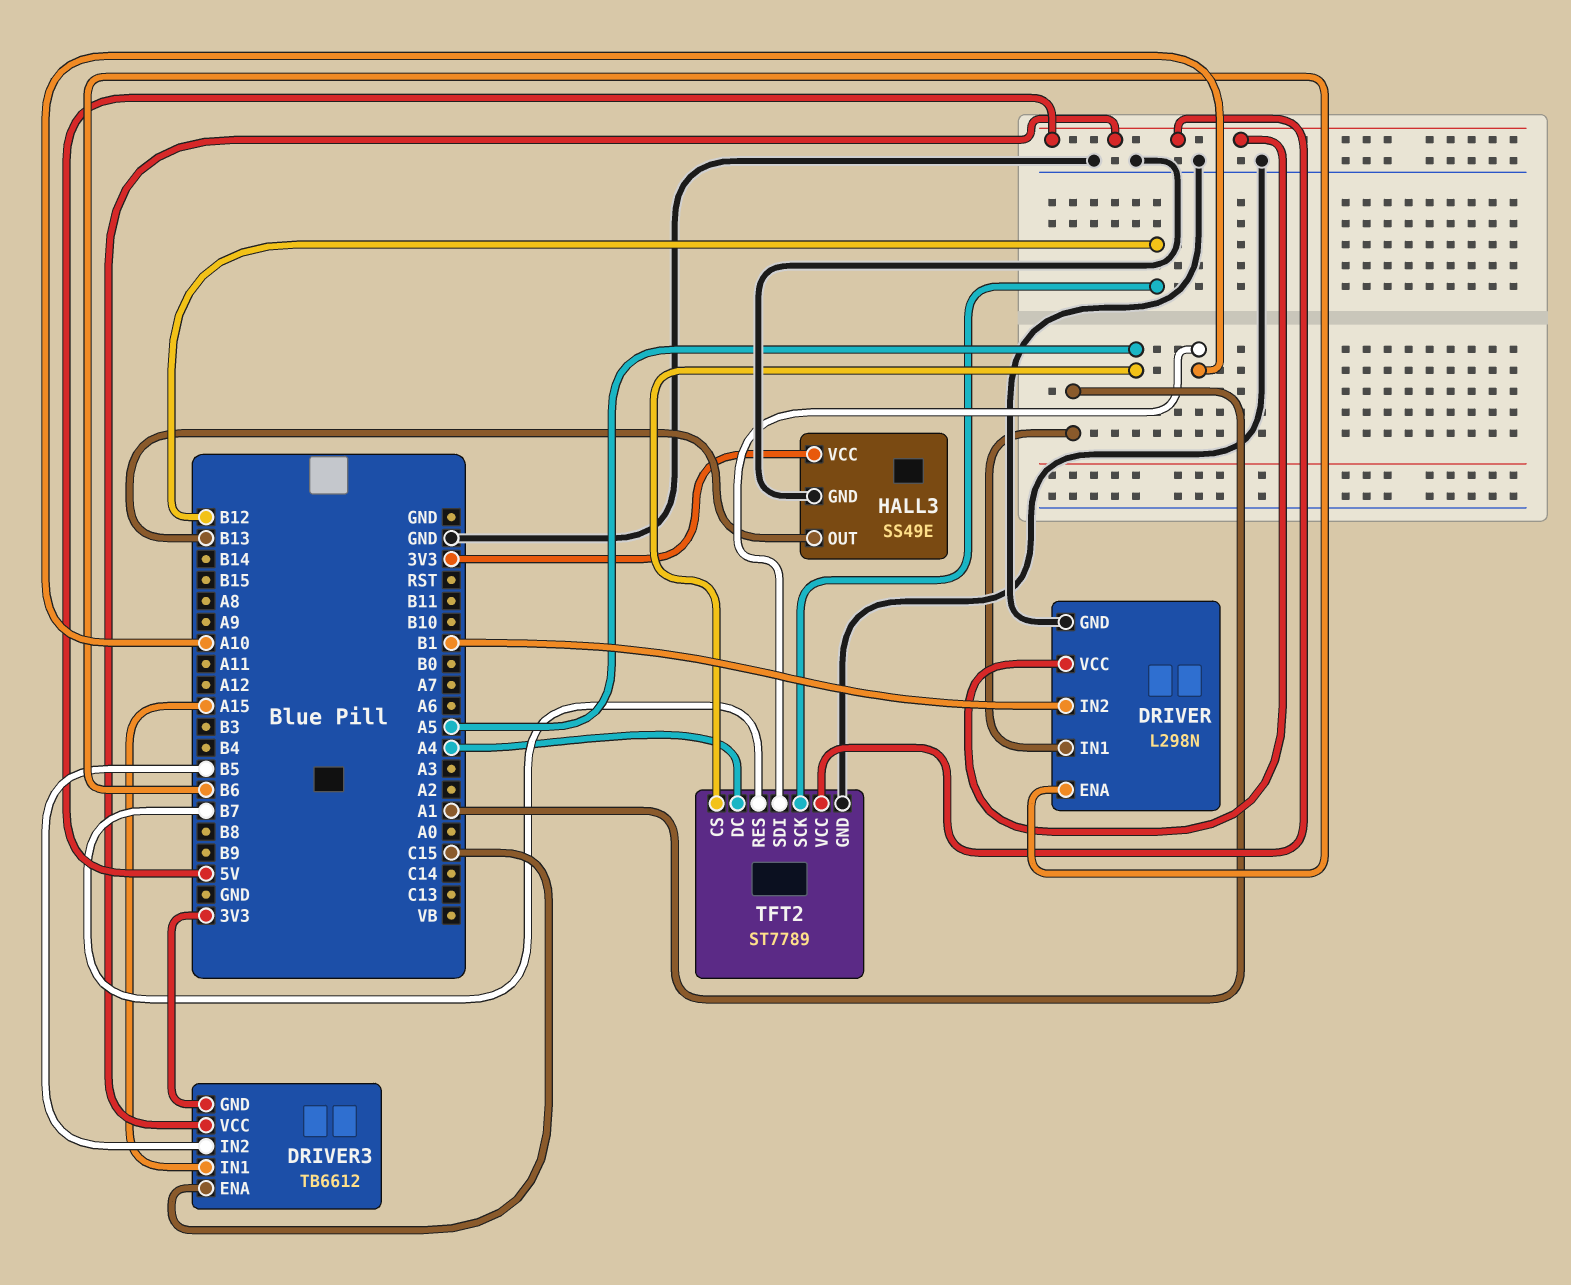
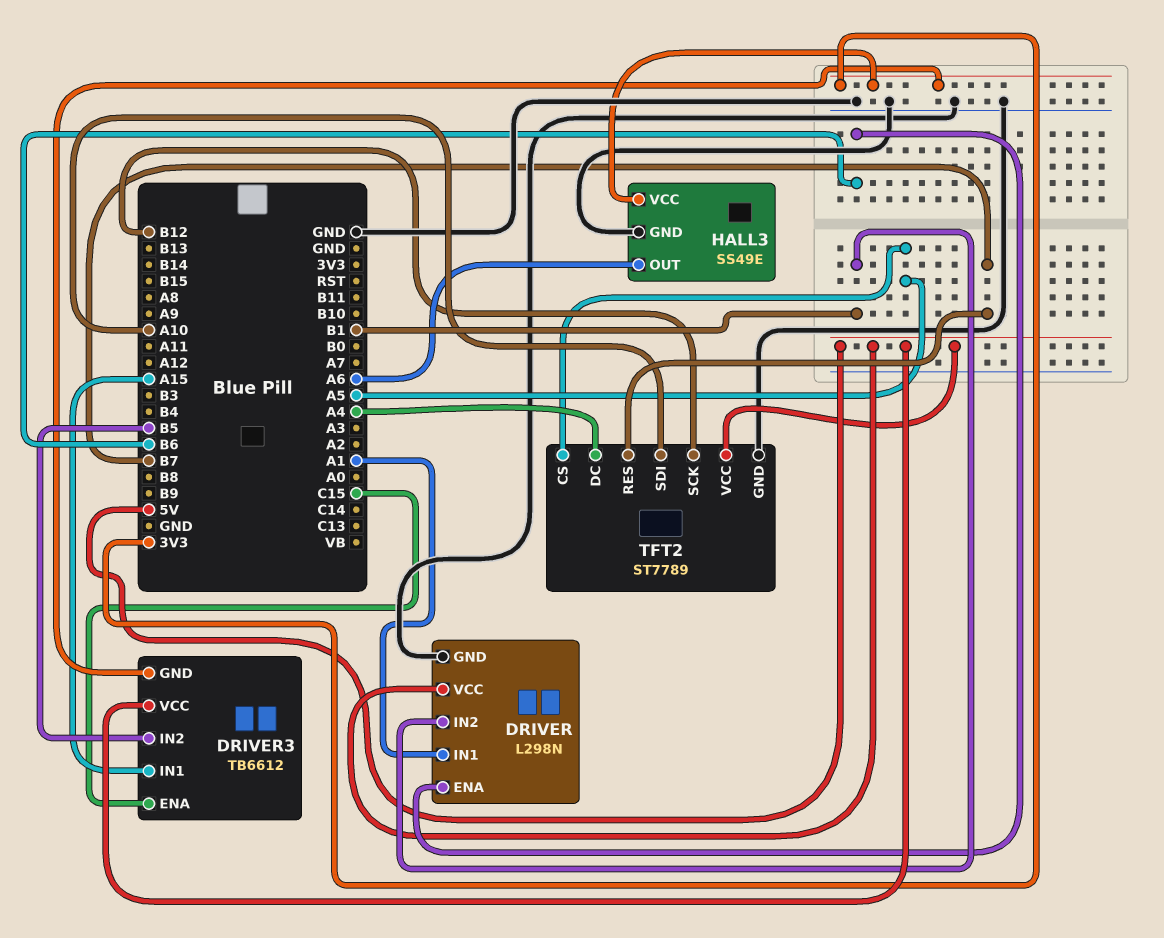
HALL3 pin OUT: B13 -> A6

